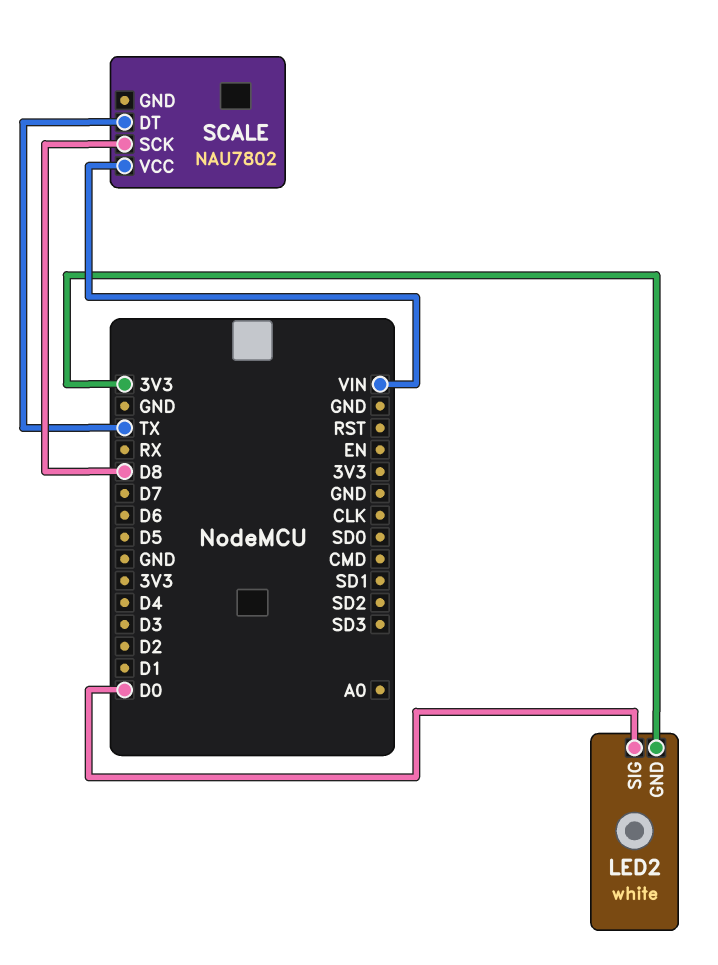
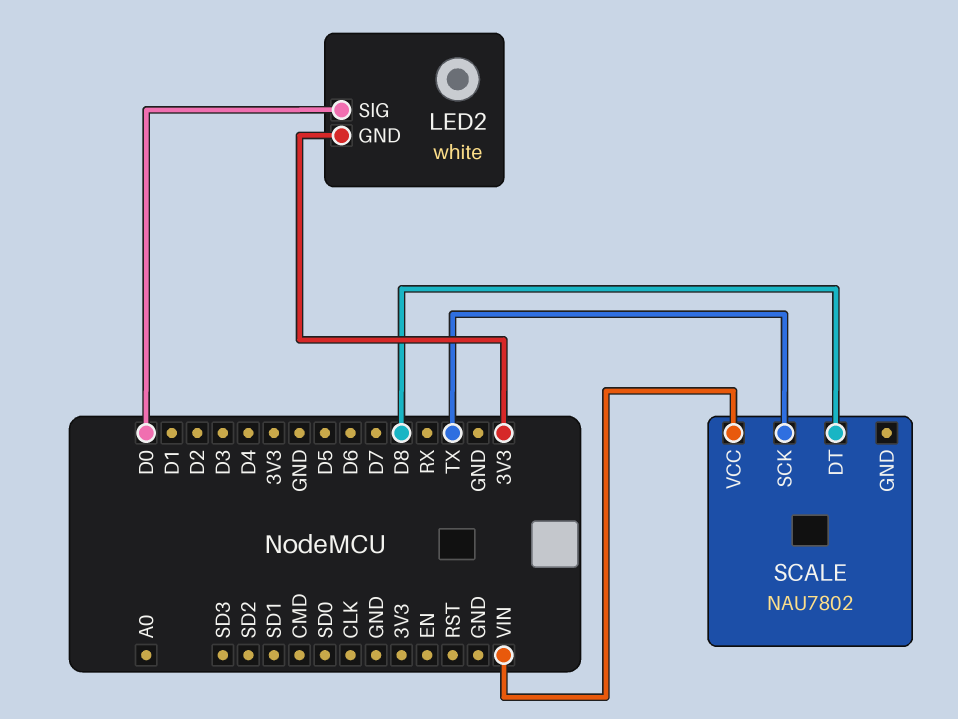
SCALE pin DT: TX -> D8
SCALE pin SCK: D8 -> TX

